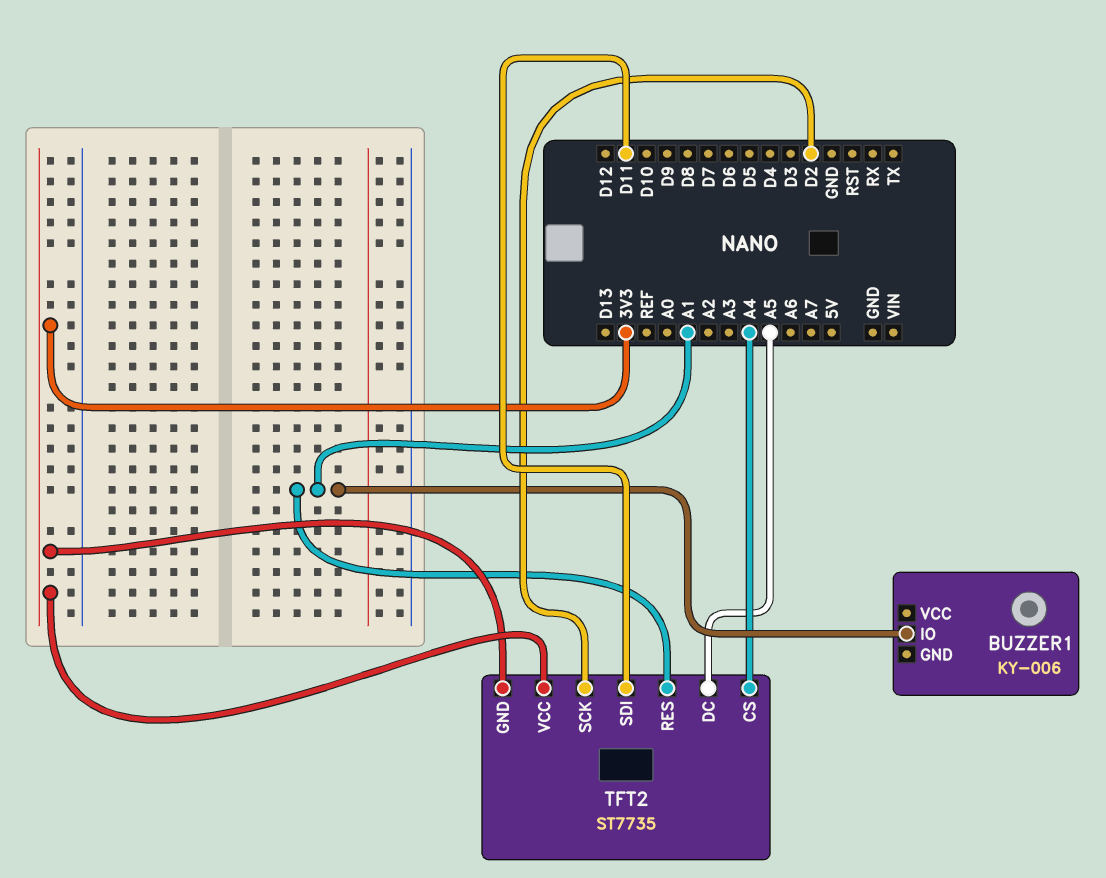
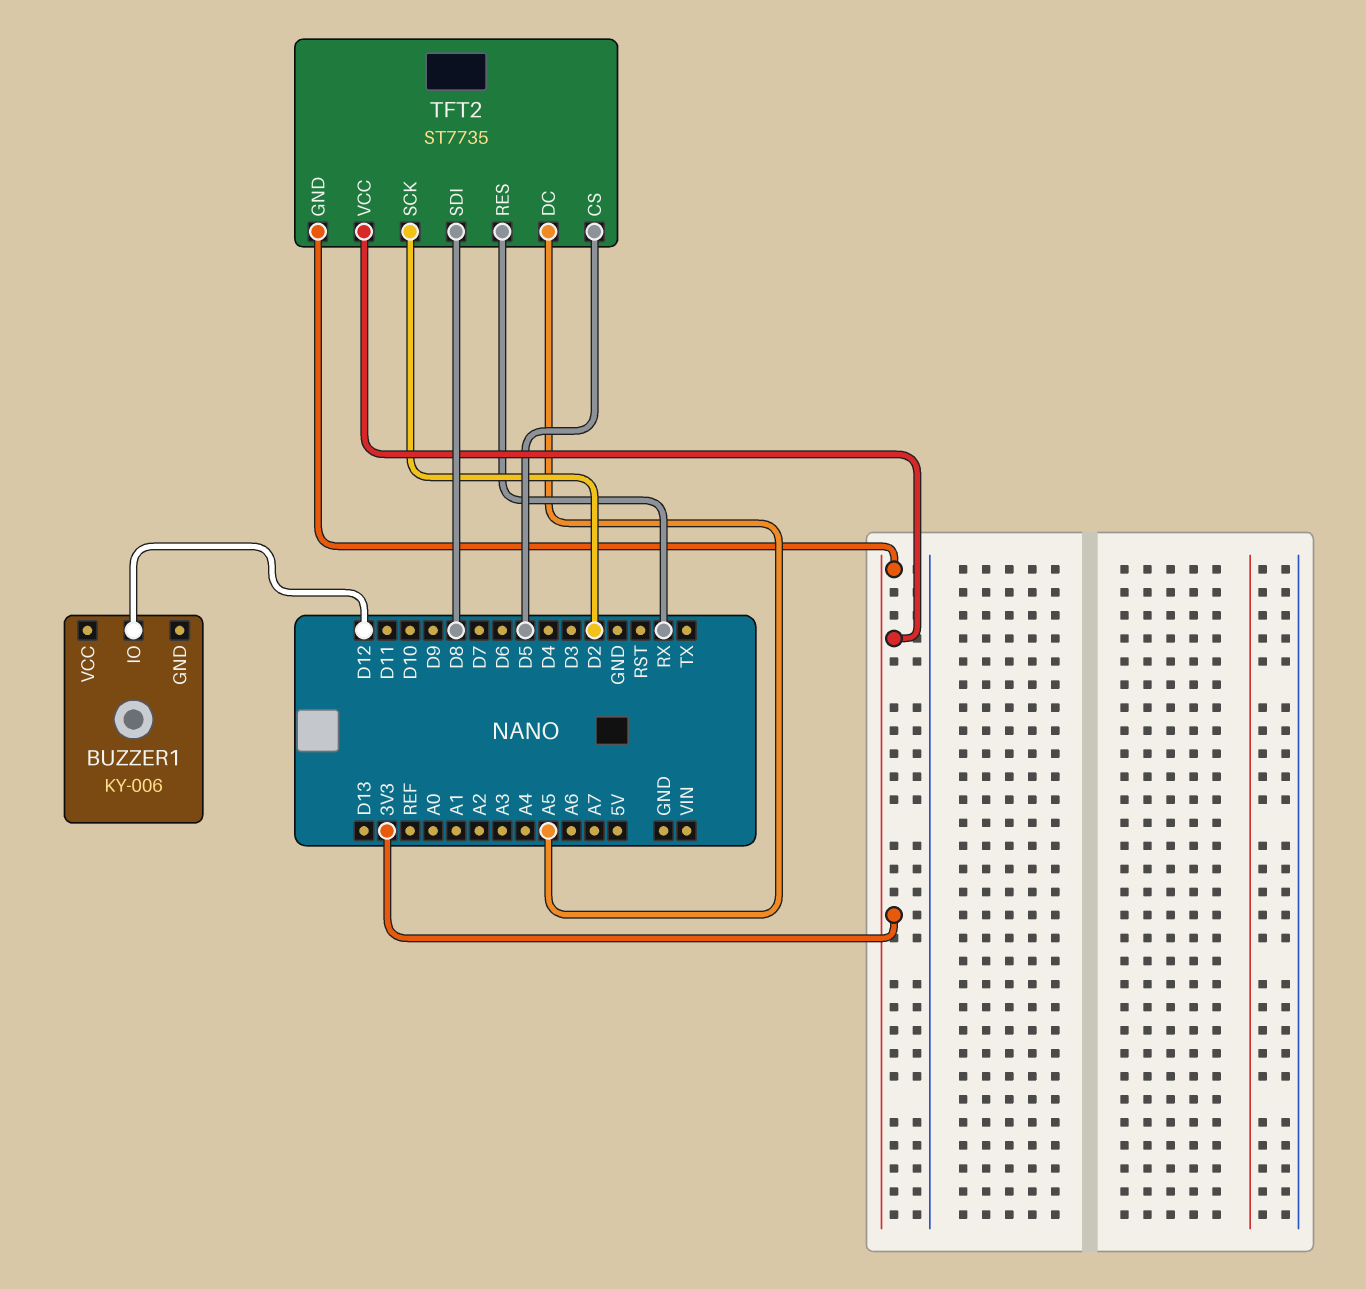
BUZZER1 pin IO: A1 -> D12
TFT2 pin CS: A4 -> D5
TFT2 pin RES: A1 -> RX
TFT2 pin SDI: D11 -> D8

